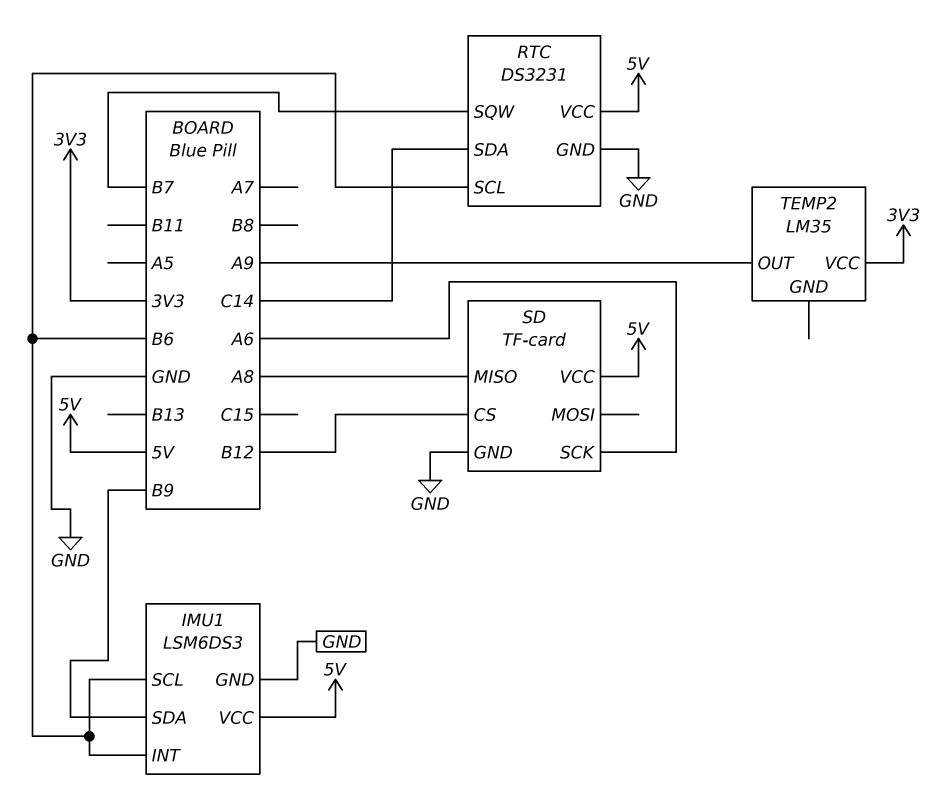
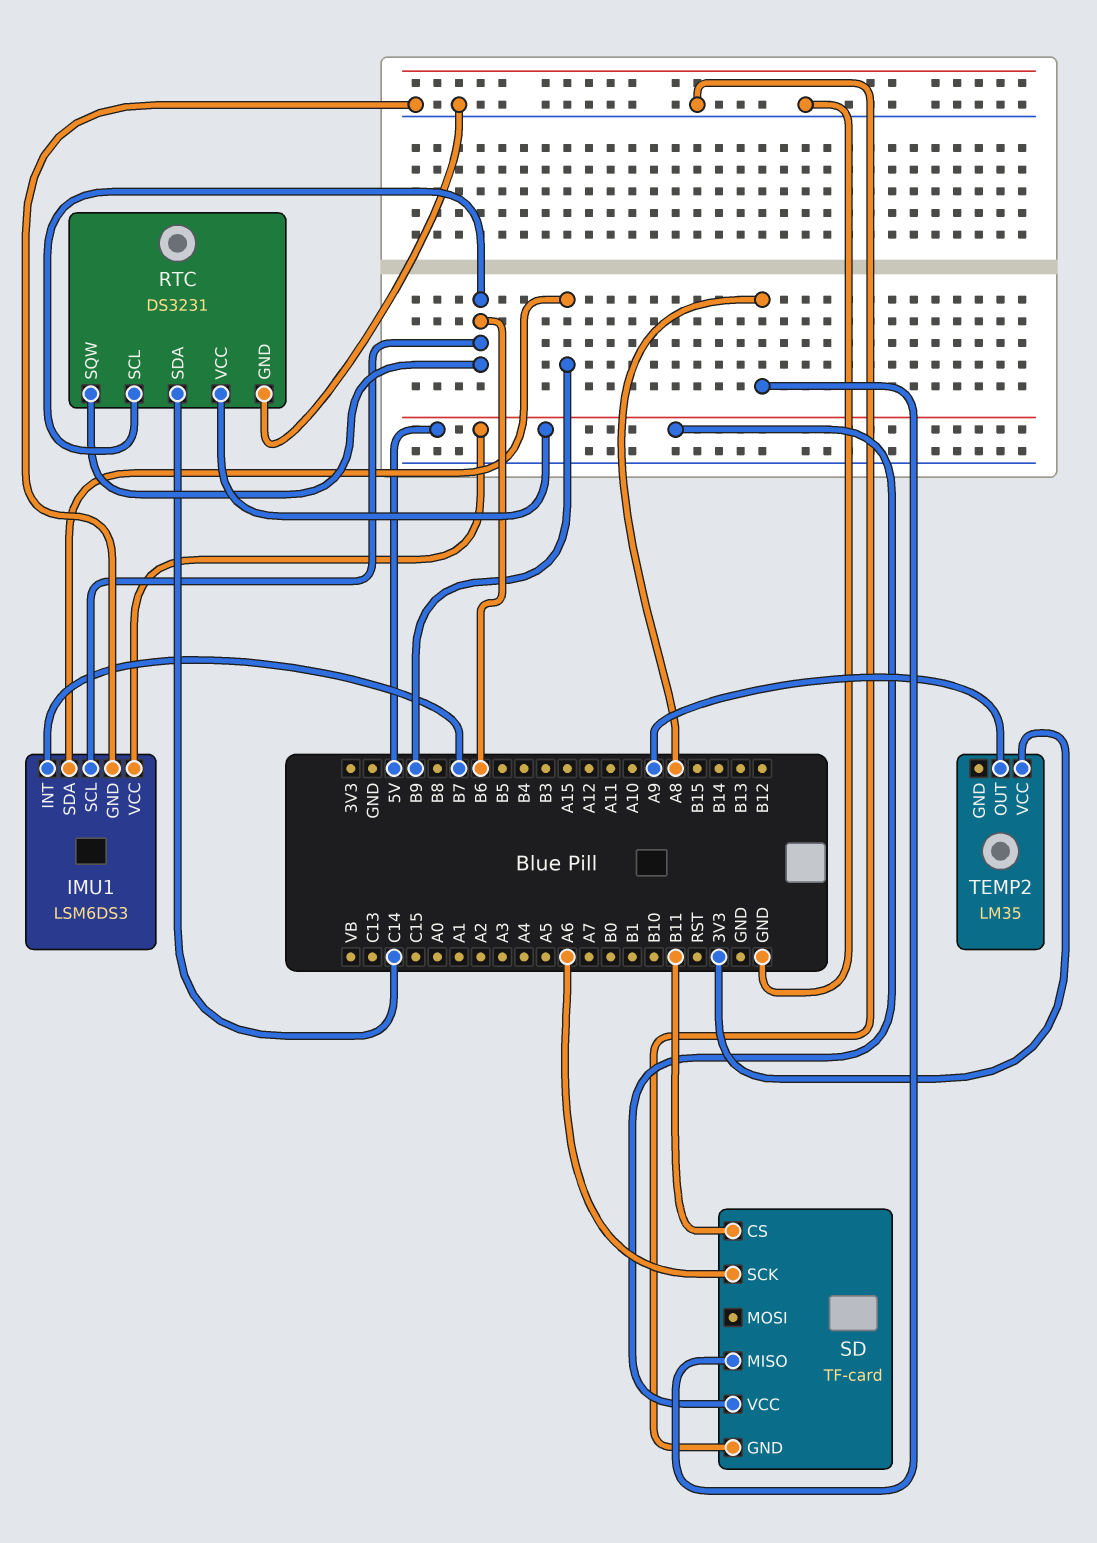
IMU1 pin INT: B6 -> B7
RTC pin SQW: B7 -> B6
SD pin CS: B12 -> B11

